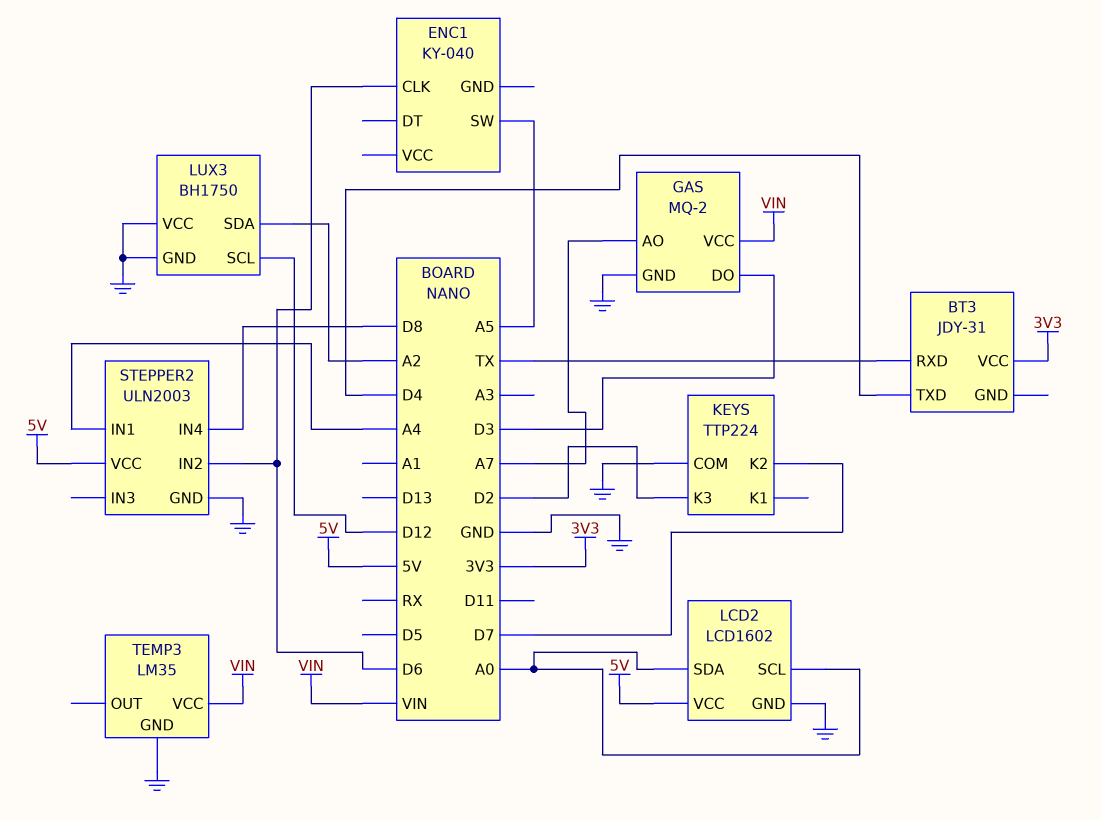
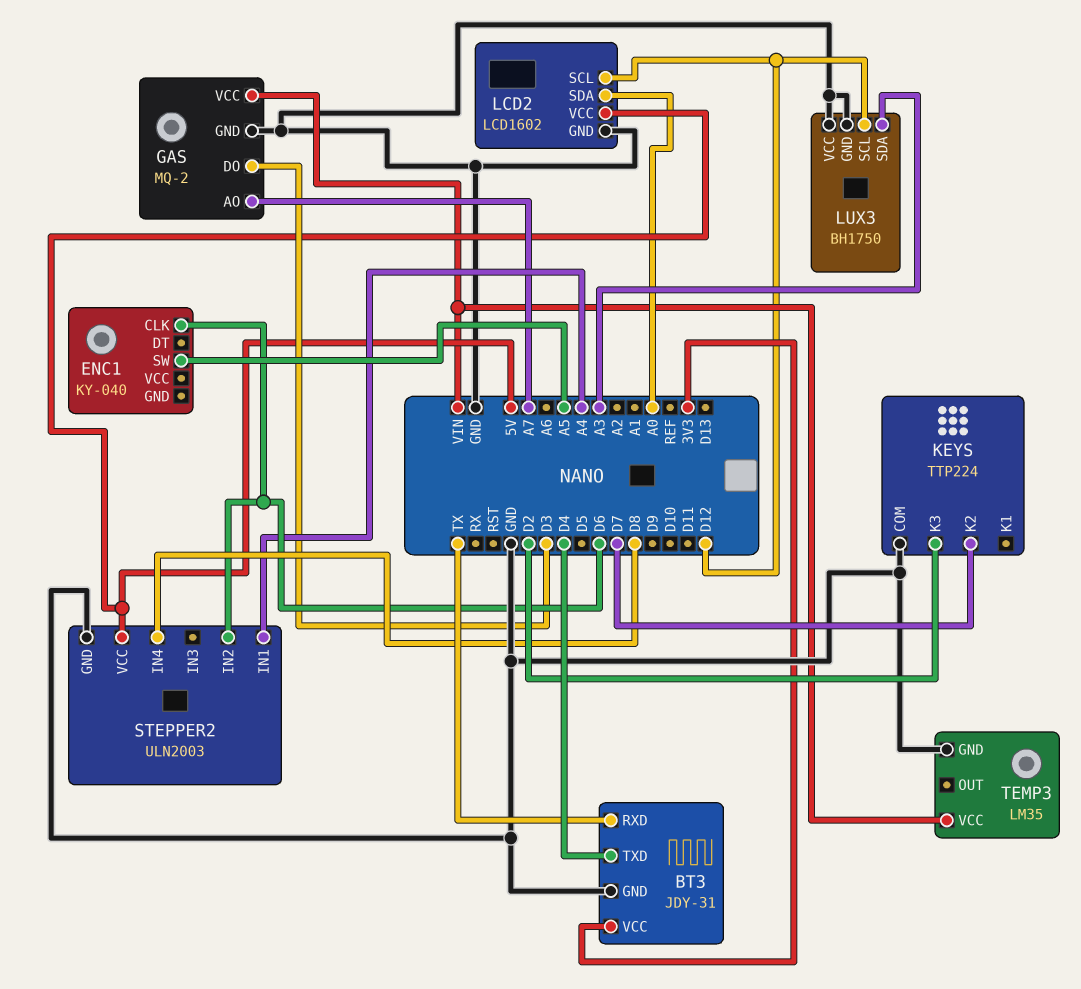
BT3 pin GND: none -> GND
LCD2 pin SCL: A0 -> D12
LUX3 pin SDA: A2 -> A3

